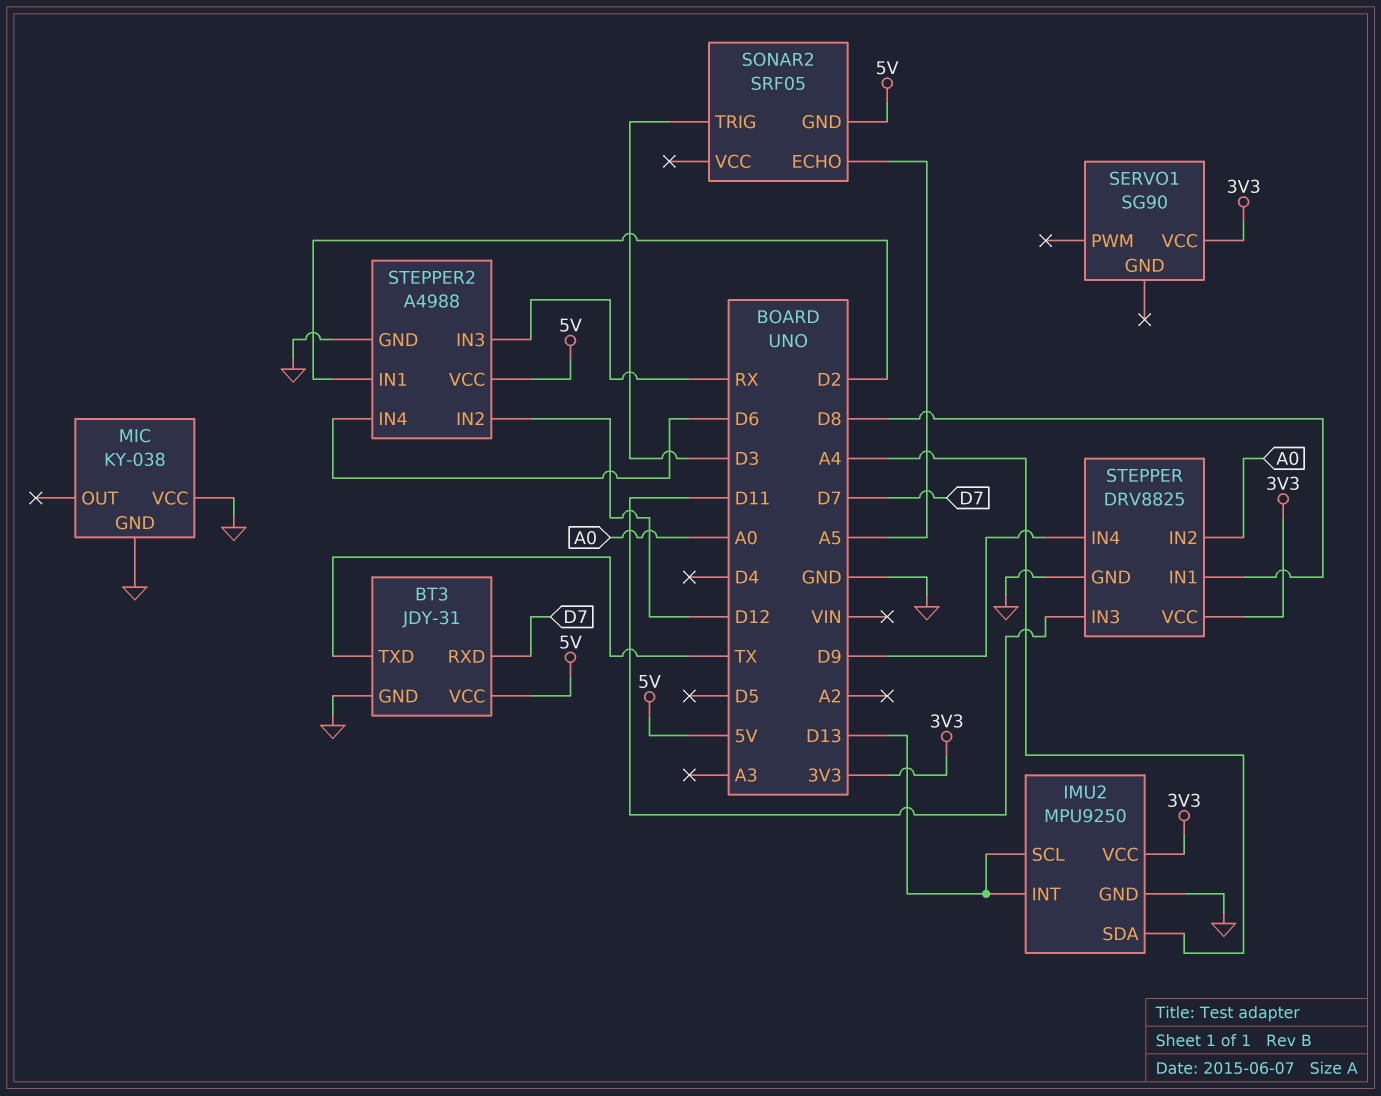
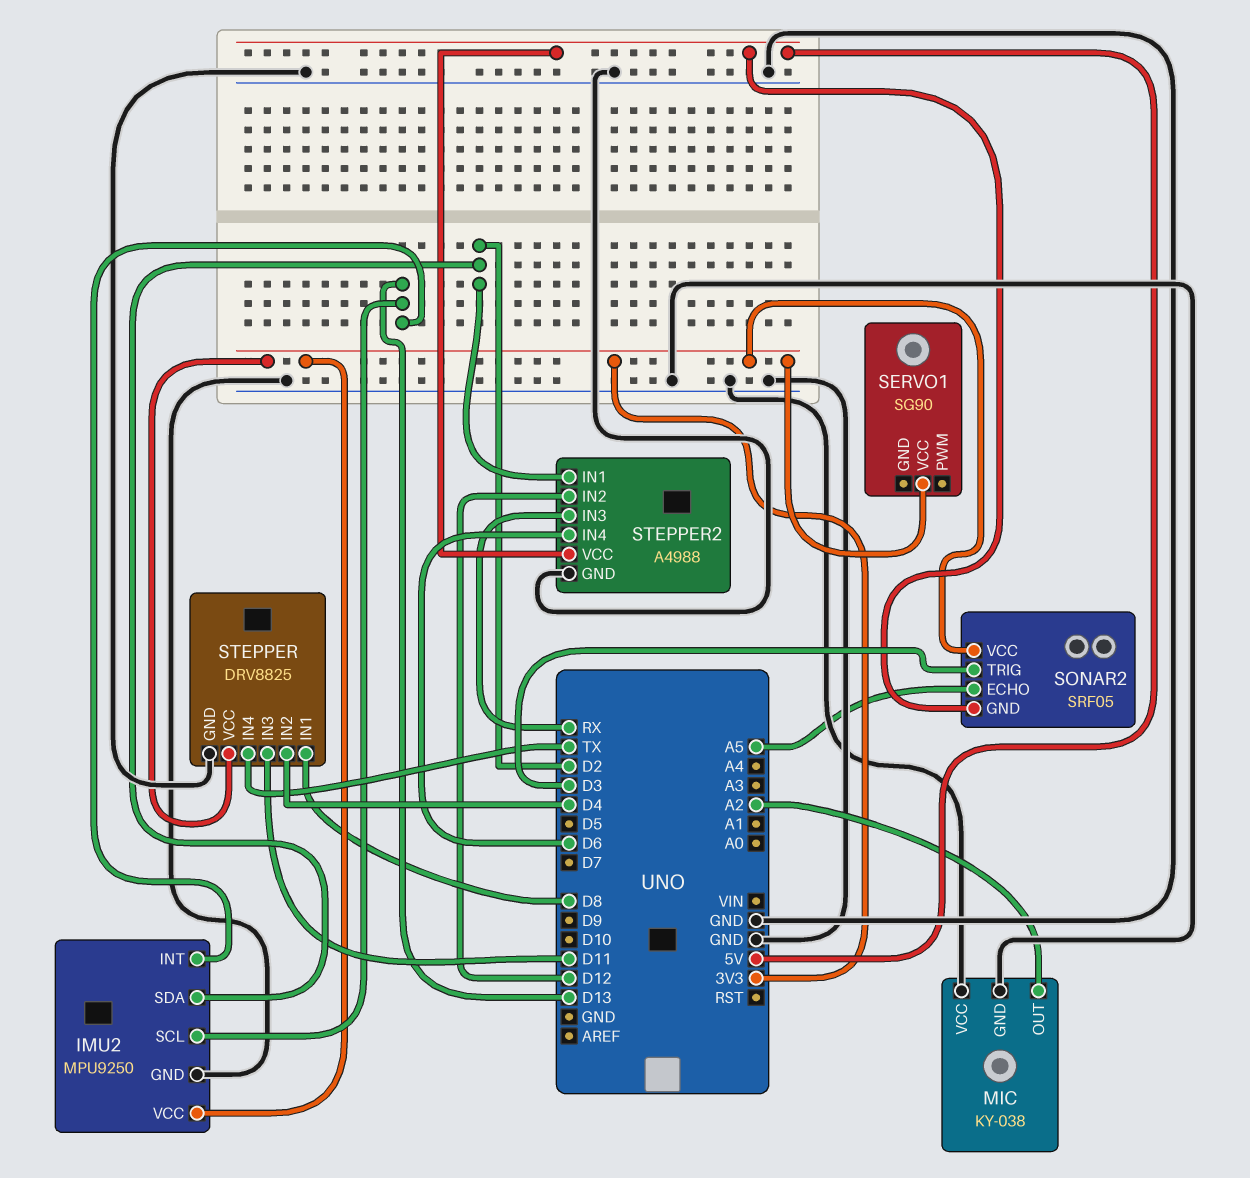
BT3: JDY-31 -> none
BT3 pin GND: GND -> none
BT3 pin RXD: D7 -> none
BT3 pin TXD: TX -> none
BT3 pin VCC: 5V -> none
IMU2 pin SDA: A4 -> D2
MIC pin OUT: none -> A2
SONAR2 pin VCC: none -> 3V3
STEPPER pin IN2: A0 -> D4
STEPPER pin IN4: D9 -> TX

